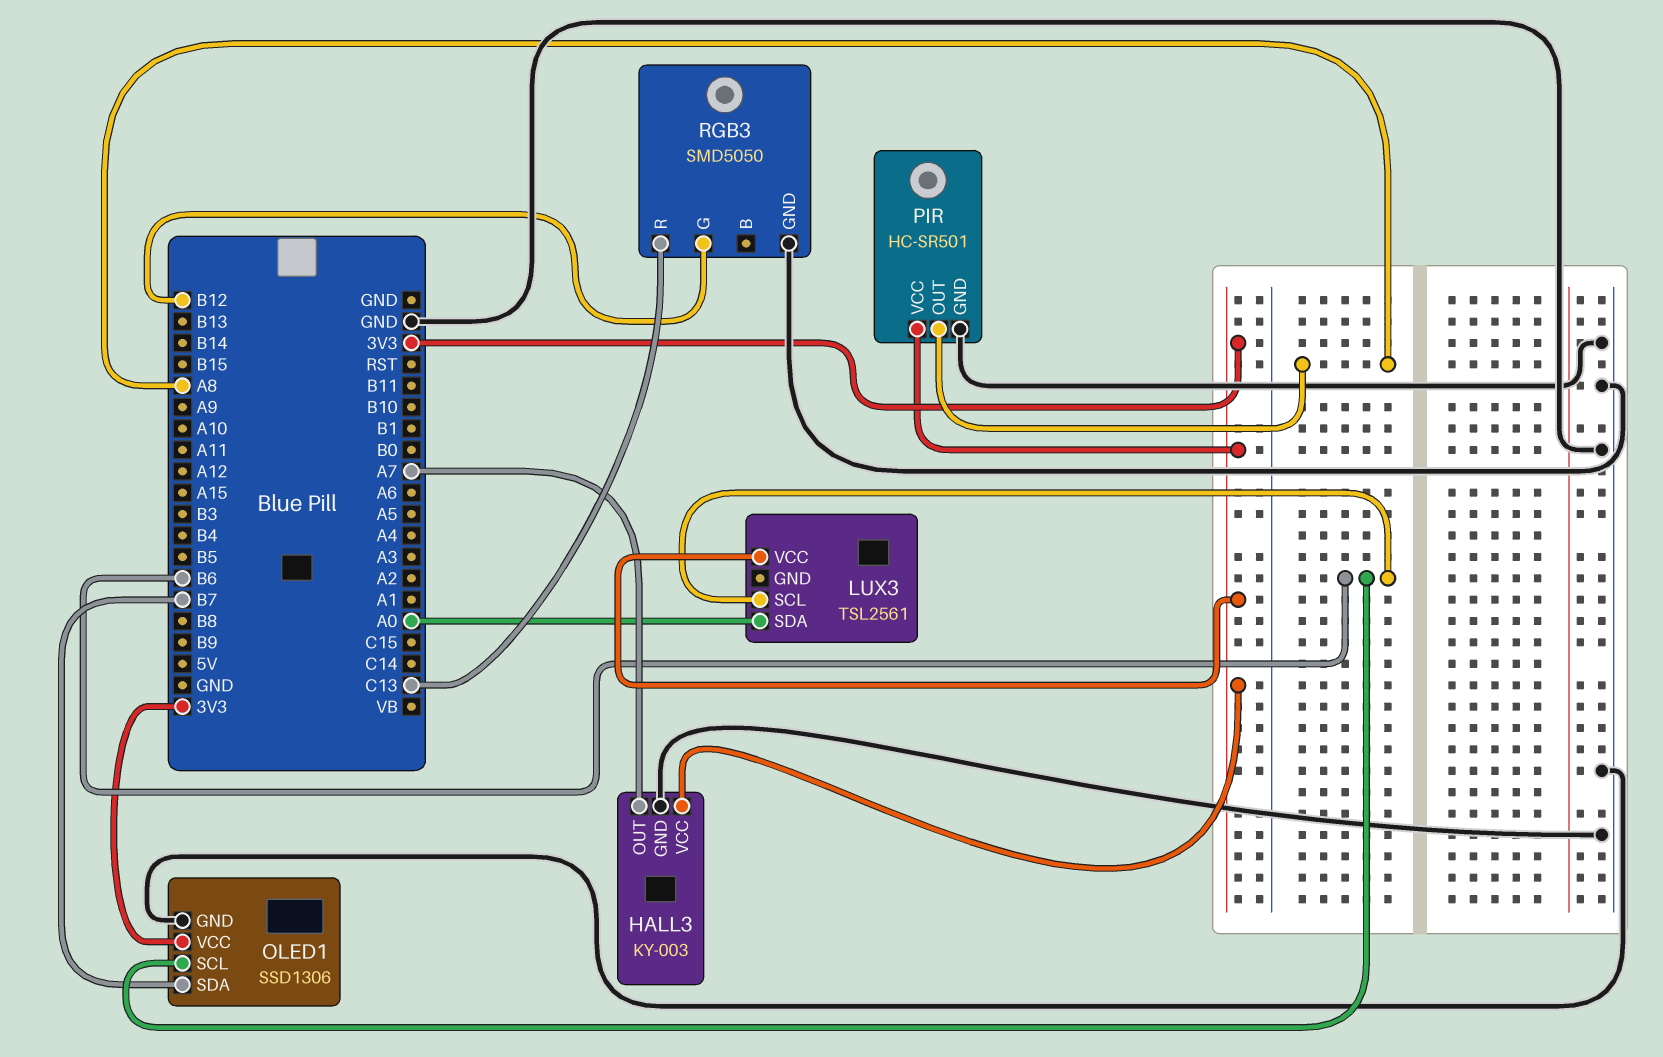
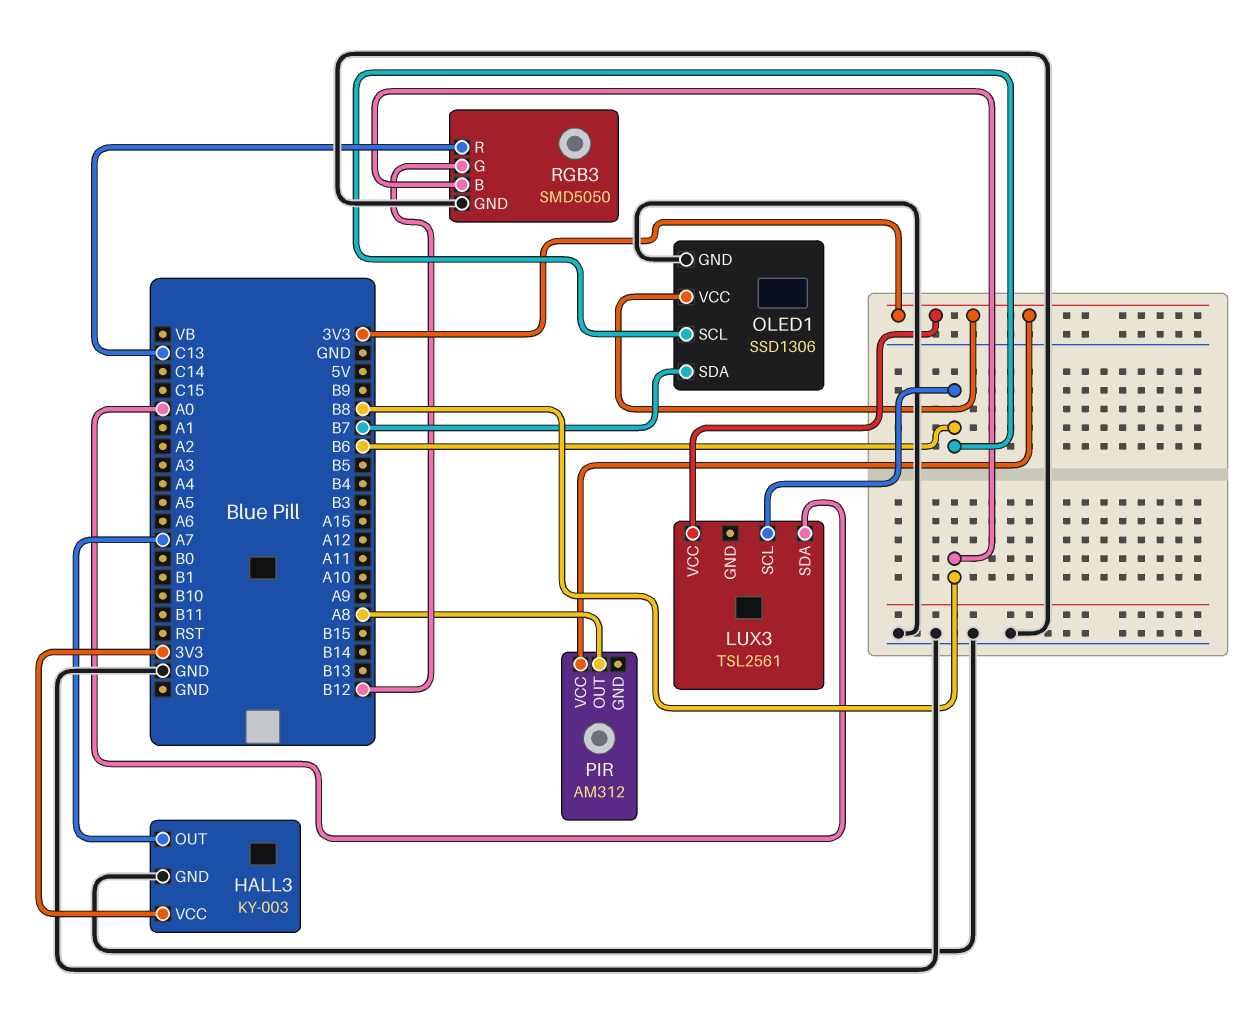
PIR: HC-SR501 -> AM312
PIR pin GND: GND -> none
RGB3 pin B: none -> B8

